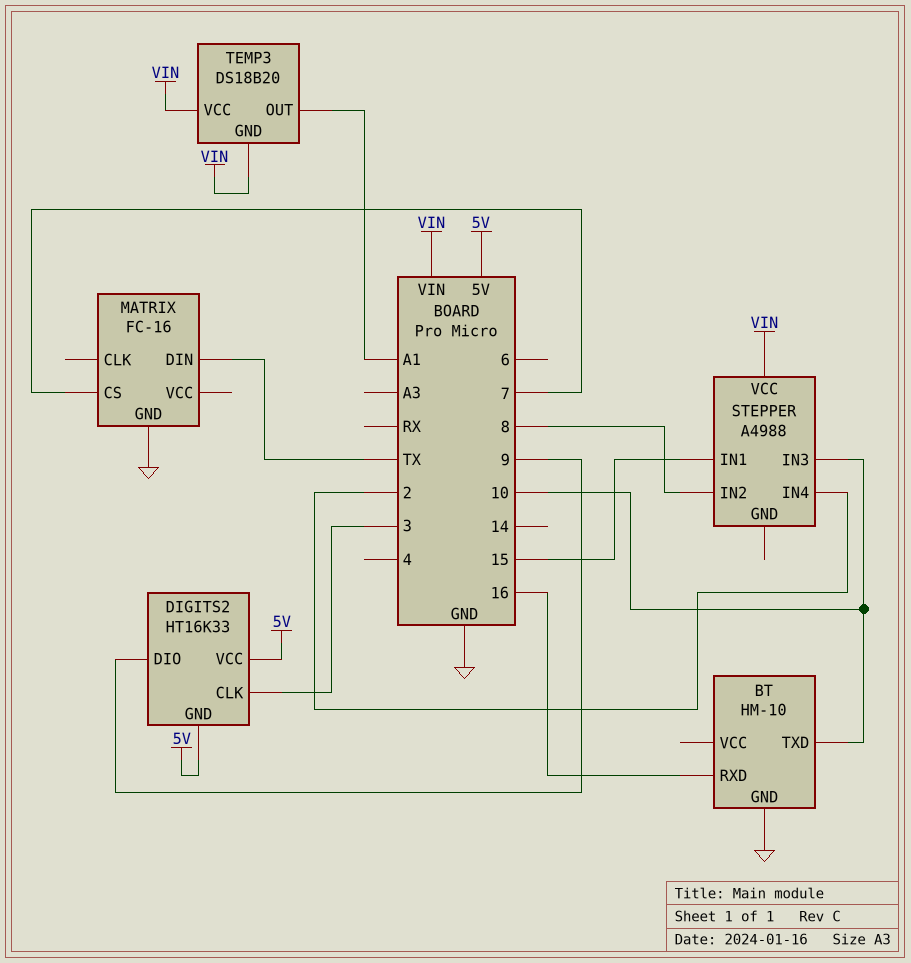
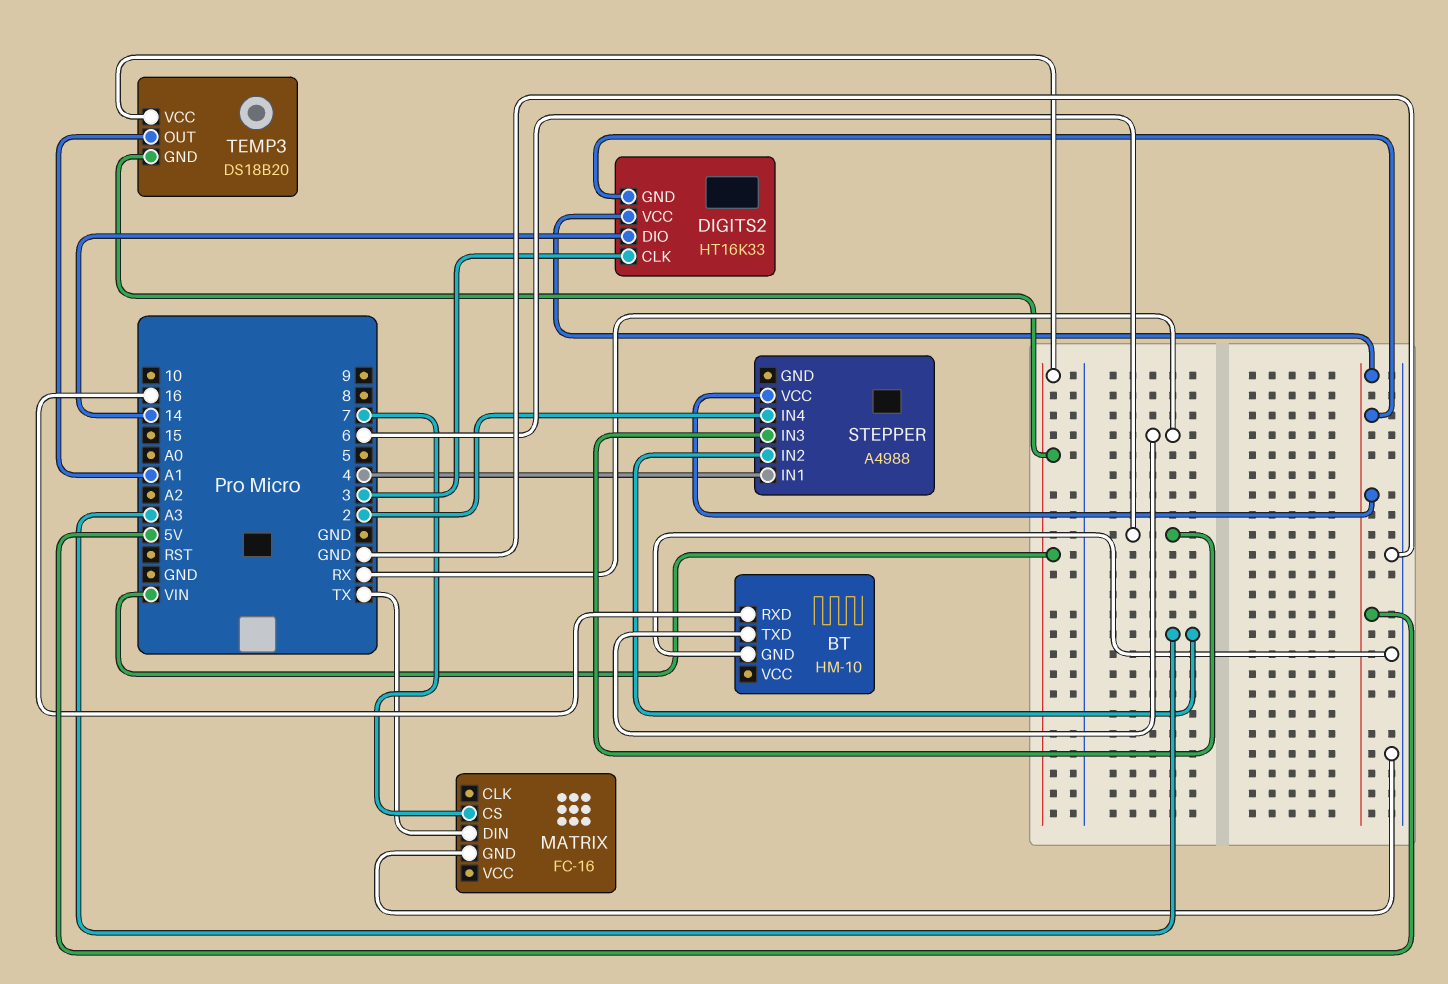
BT pin TXD: 10 -> RX
DIGITS2 pin DIO: 9 -> 14
STEPPER pin IN1: 15 -> 4
STEPPER pin IN2: 8 -> A3
STEPPER pin IN3: 10 -> 6
STEPPER pin VCC: VIN -> 5V

